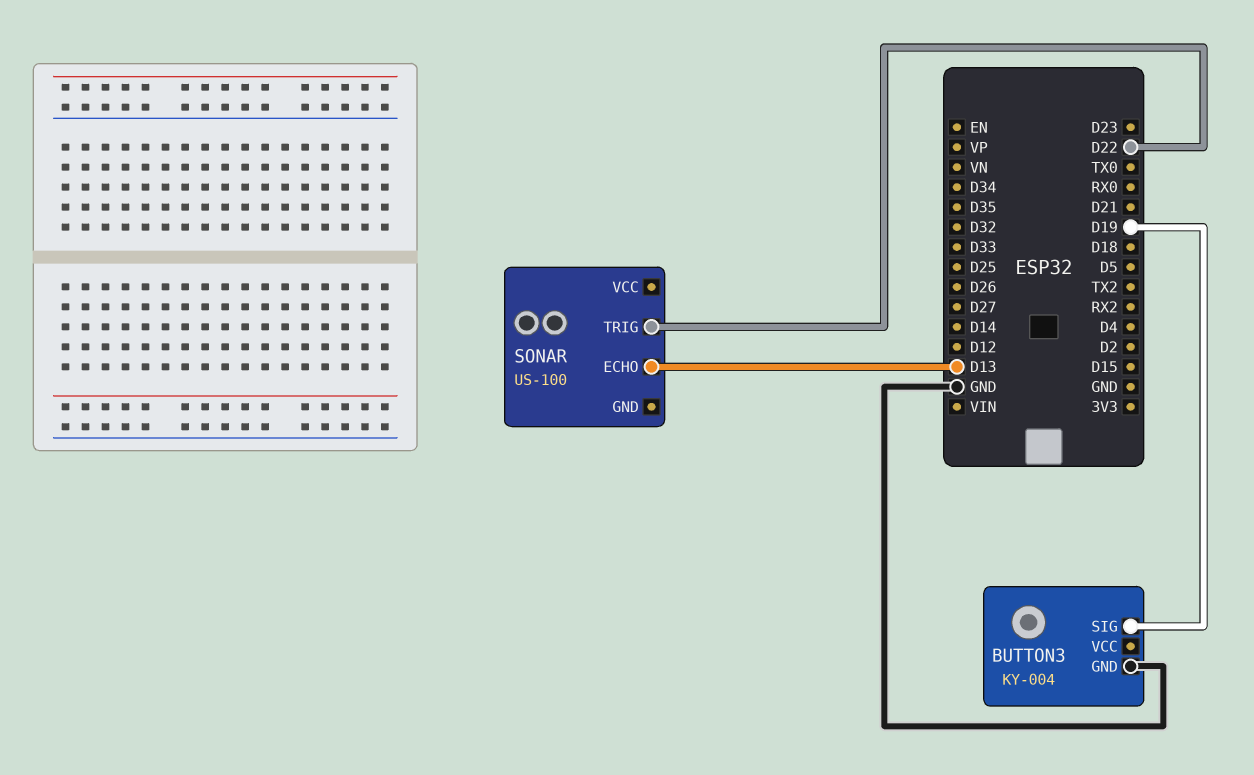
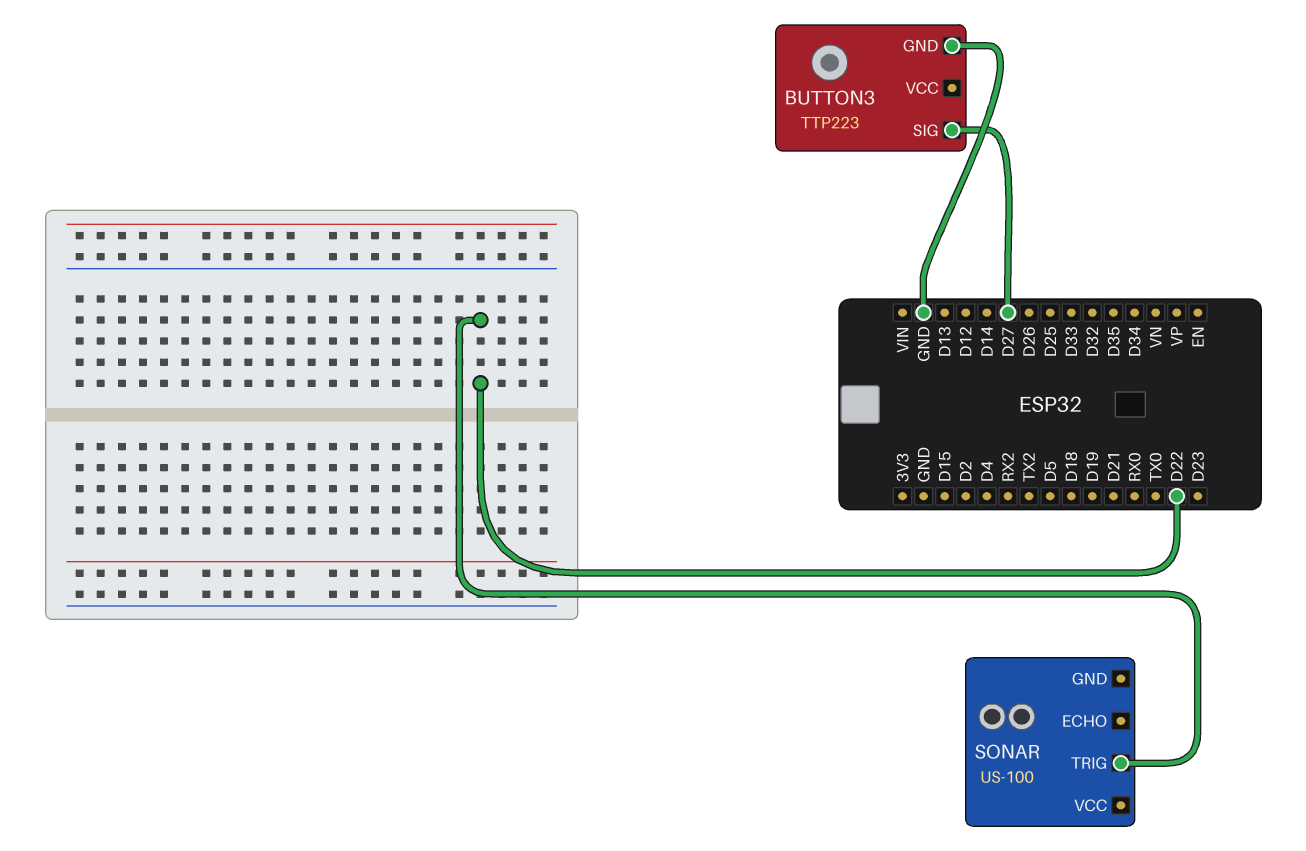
BUTTON3: KY-004 -> TTP223
BUTTON3 pin SIG: D19 -> D27
SONAR pin ECHO: D13 -> none

